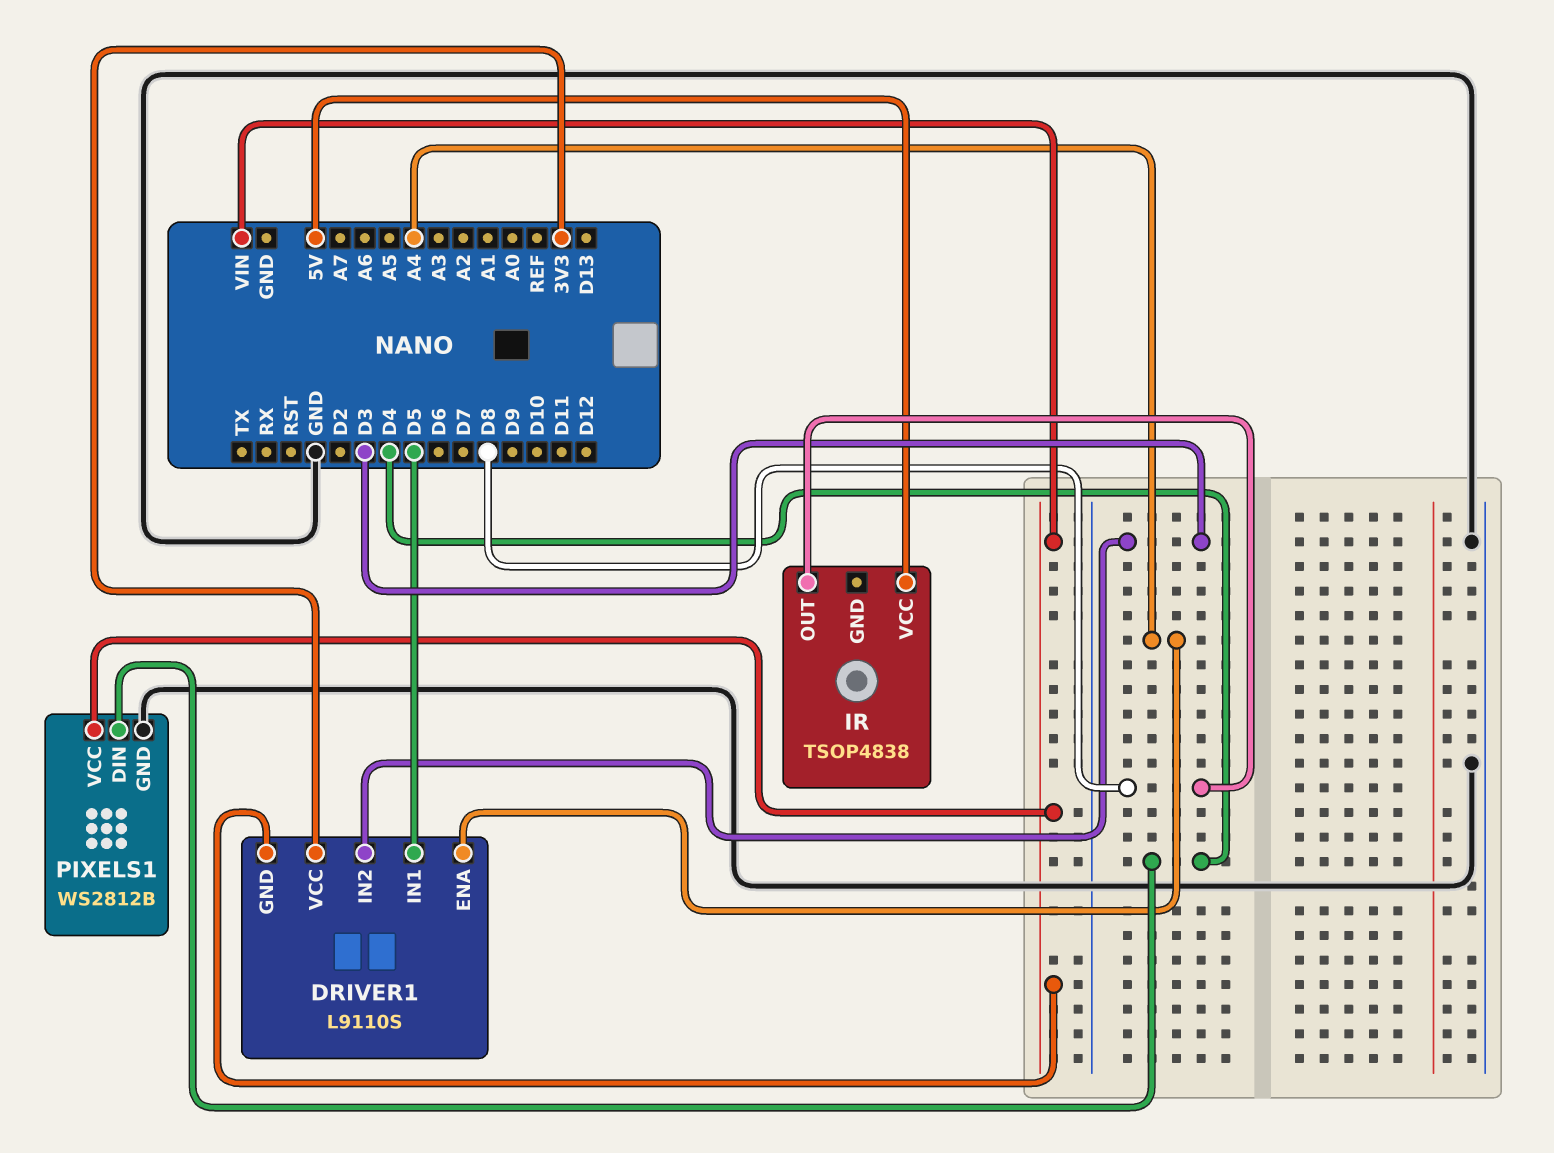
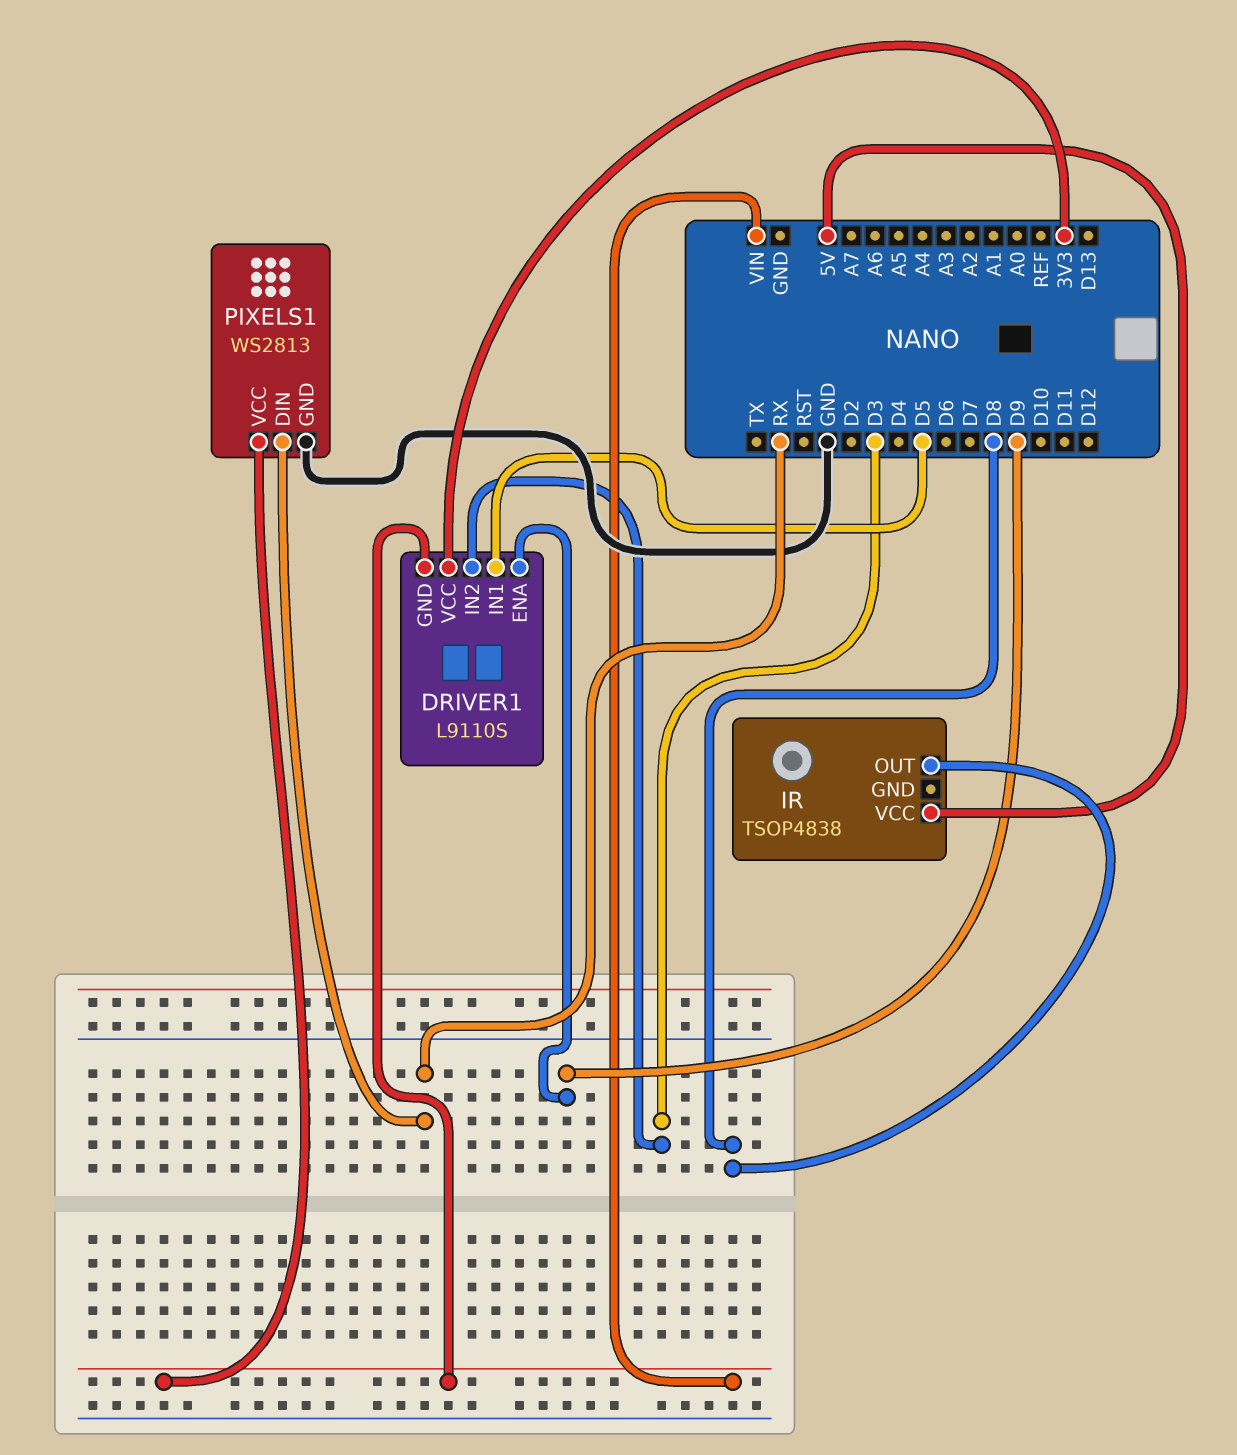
DRIVER1 pin ENA: A4 -> D9
PIXELS1: WS2812B -> WS2813
PIXELS1 pin DIN: D4 -> RX

